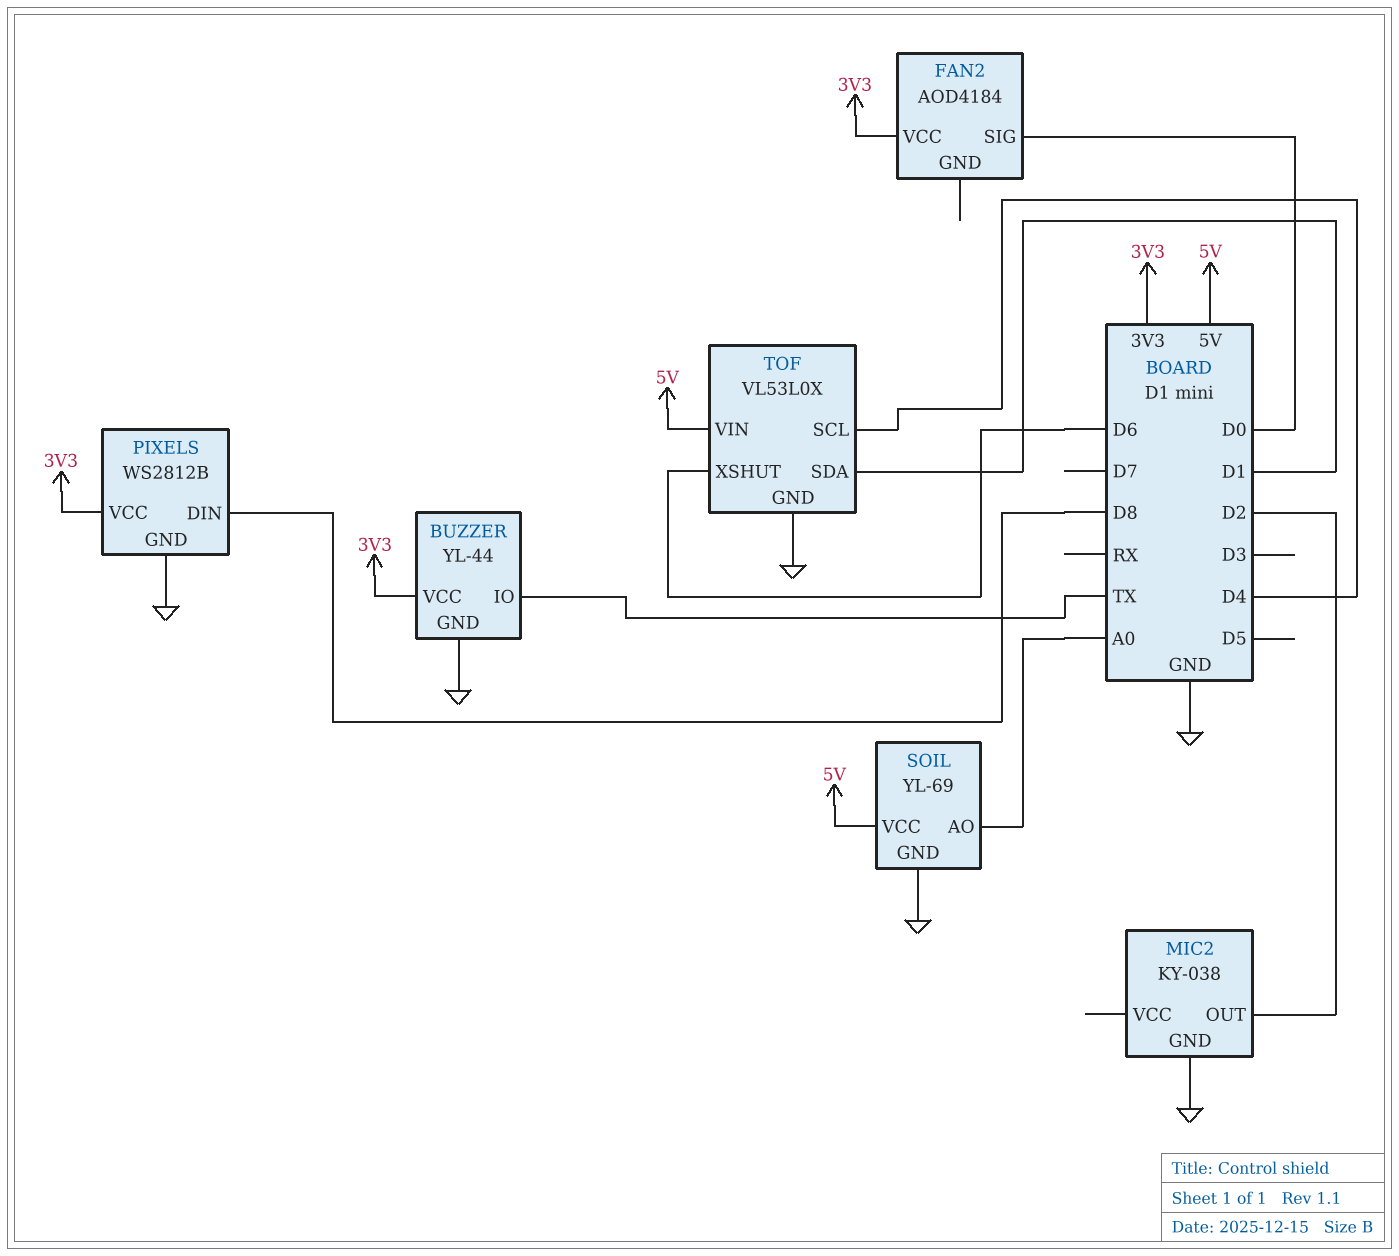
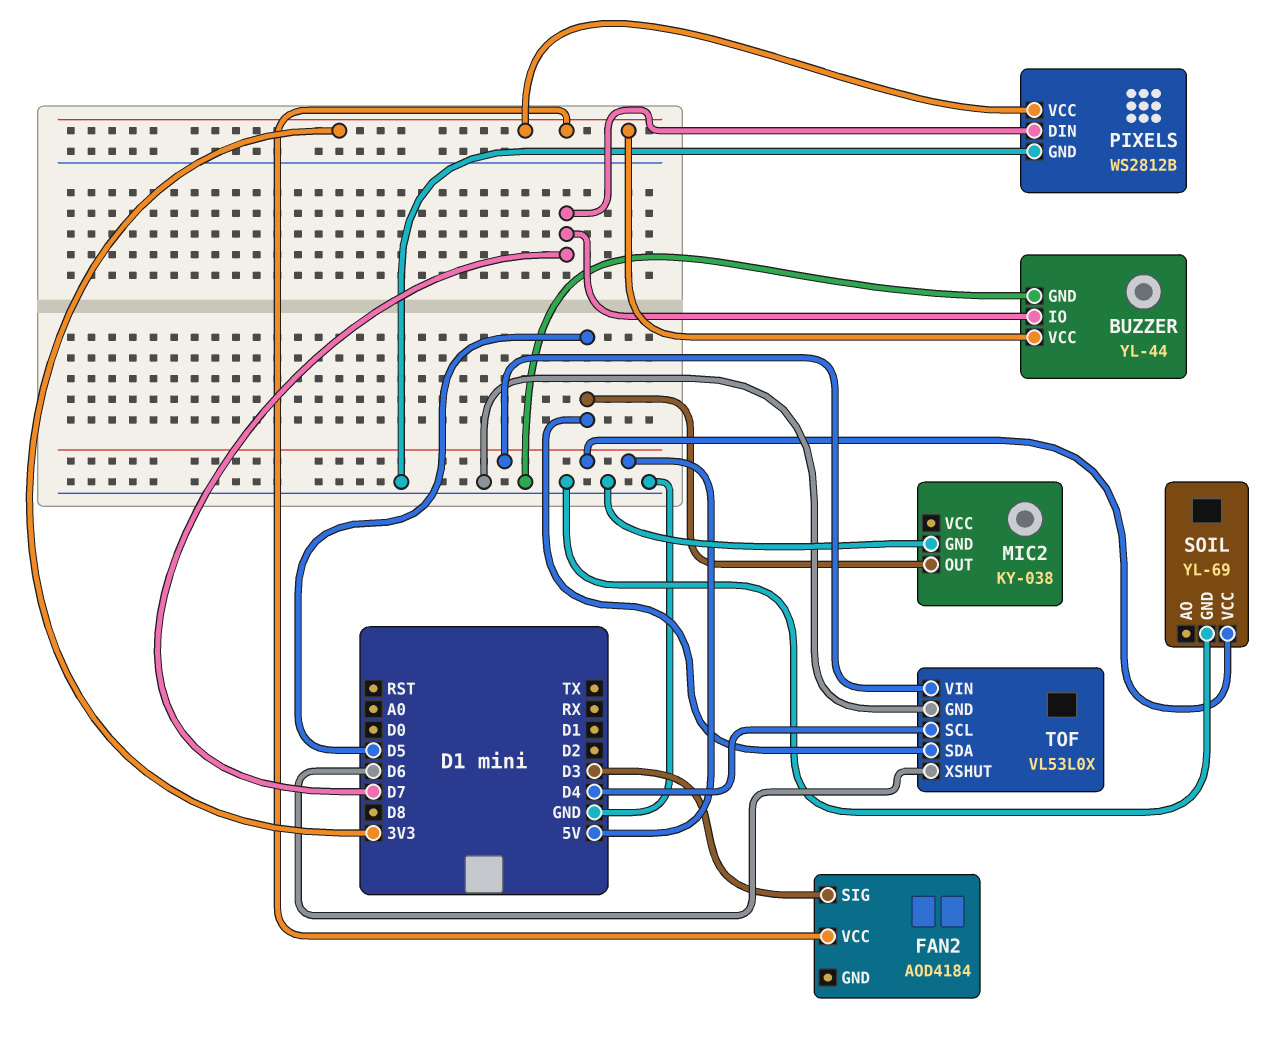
BUZZER pin IO: TX -> D7
FAN2 pin SIG: D0 -> D3
MIC2 pin OUT: D2 -> D5
PIXELS pin DIN: D8 -> D7
SOIL pin AO: A0 -> none
TOF pin SDA: D1 -> D5

